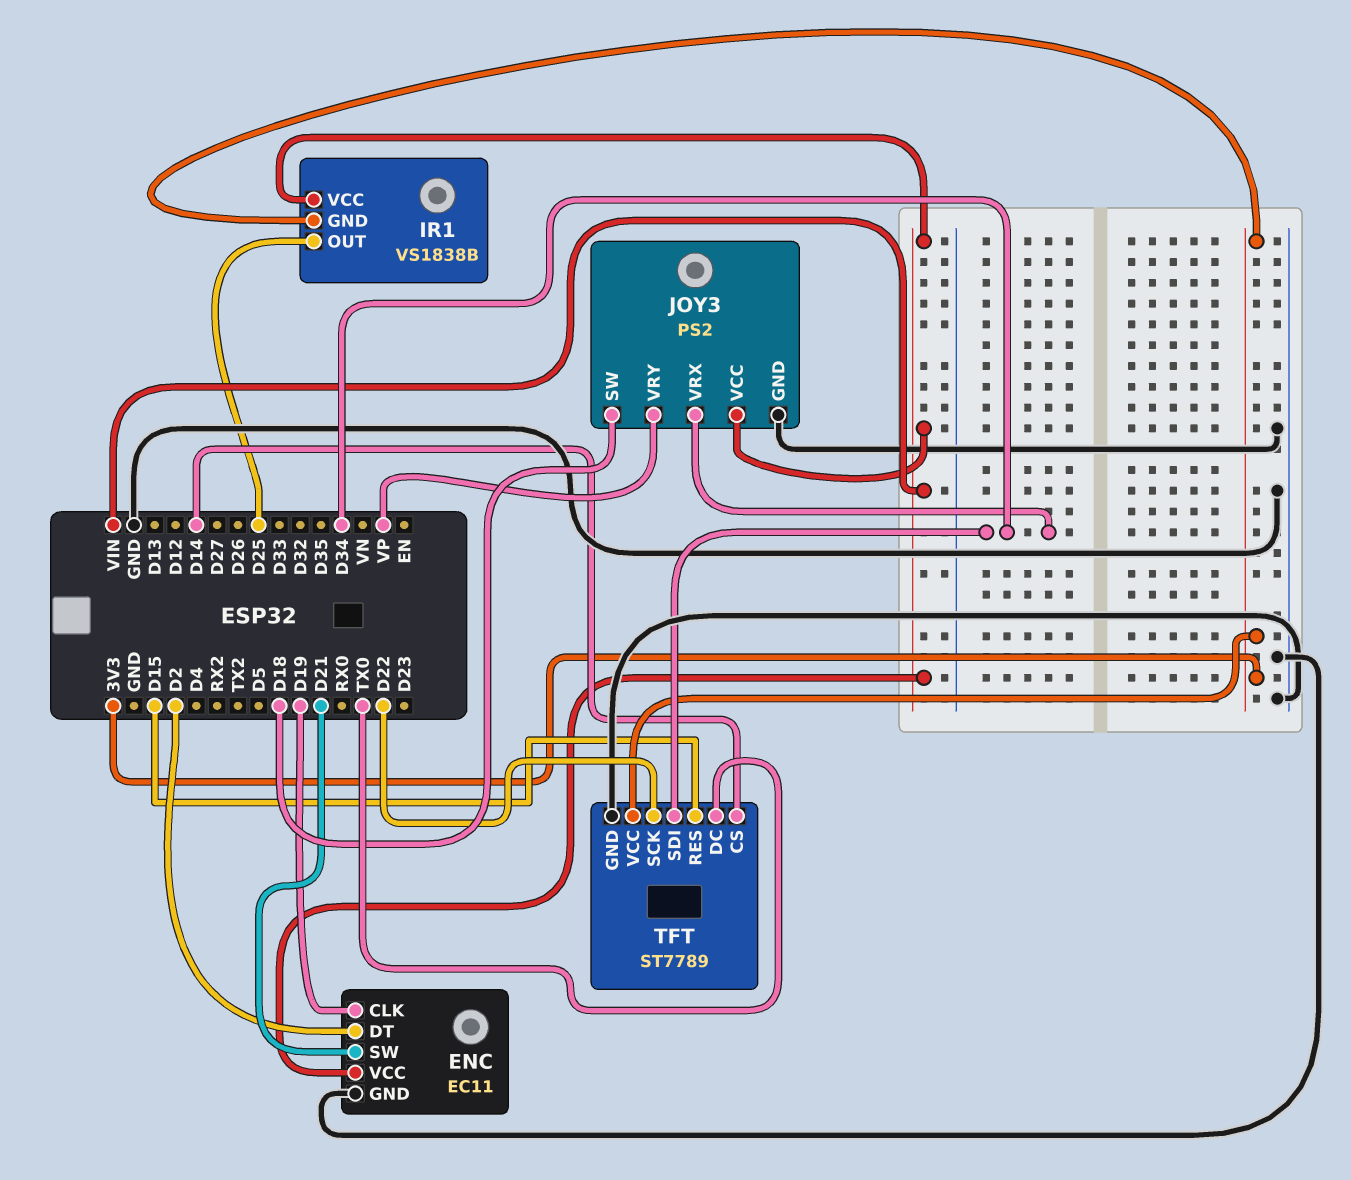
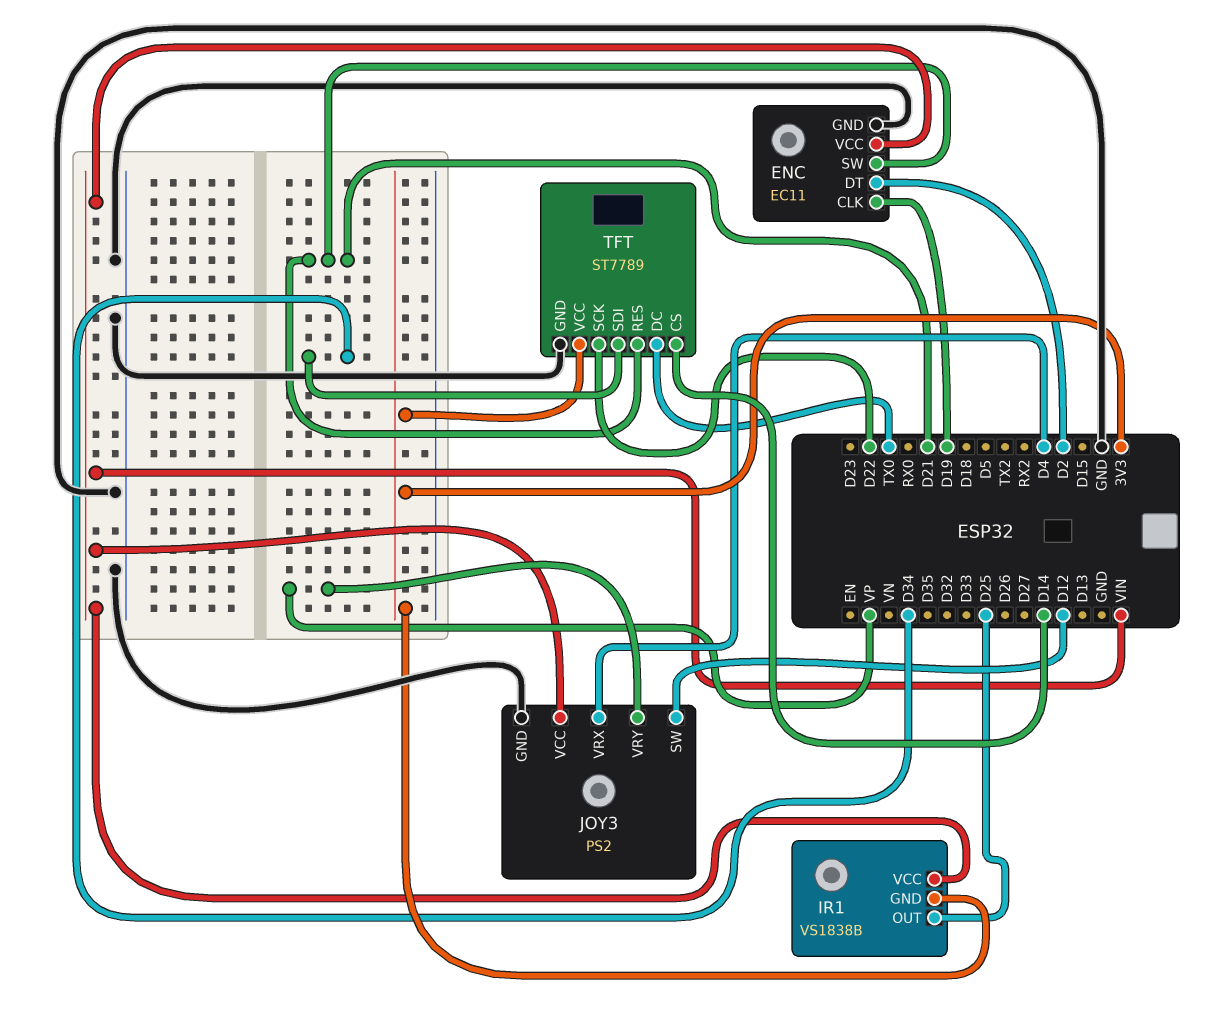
JOY3 pin SW: D18 -> D12
JOY3 pin VRX: D34 -> D4
TFT pin RES: D15 -> D21

